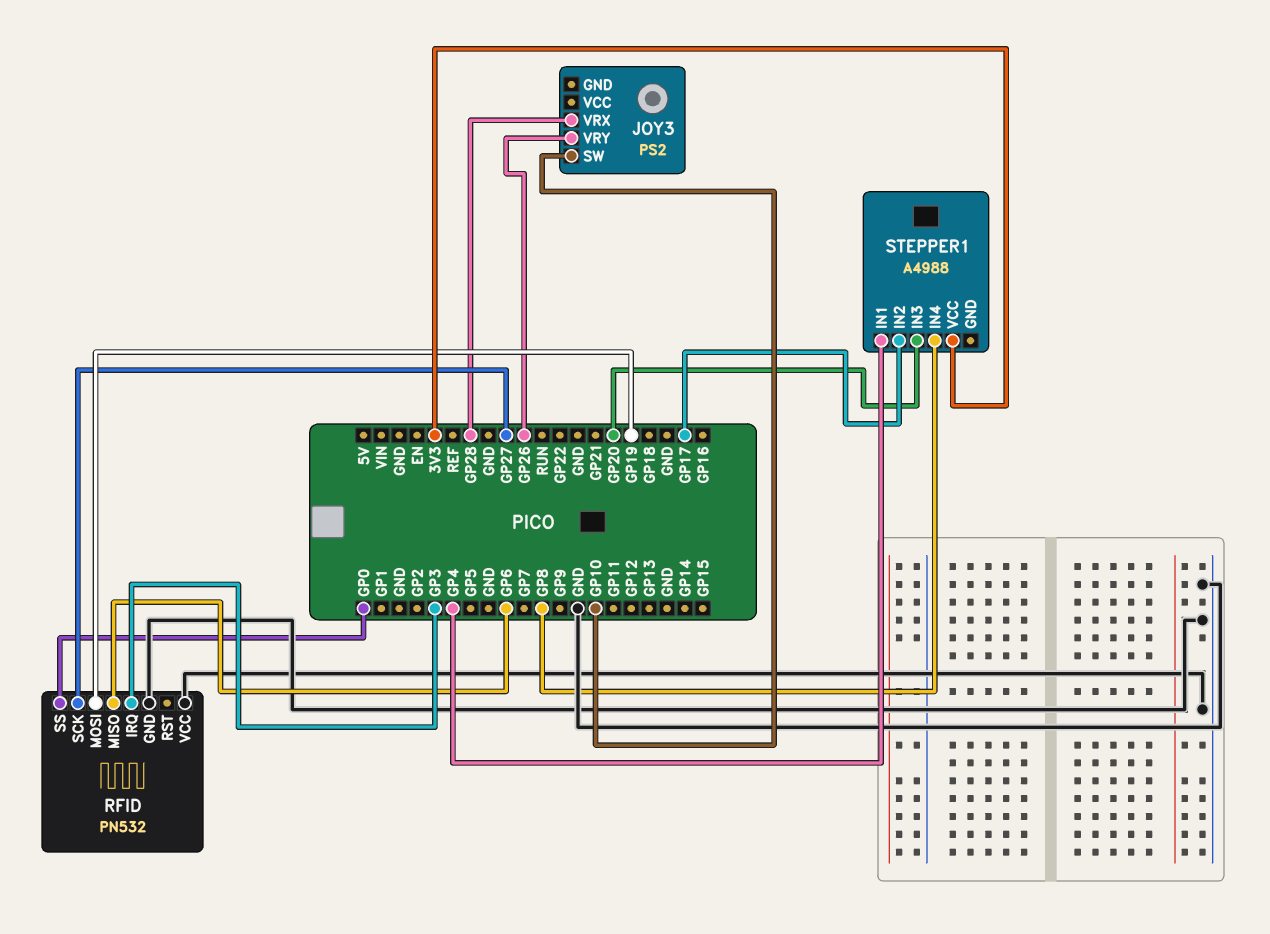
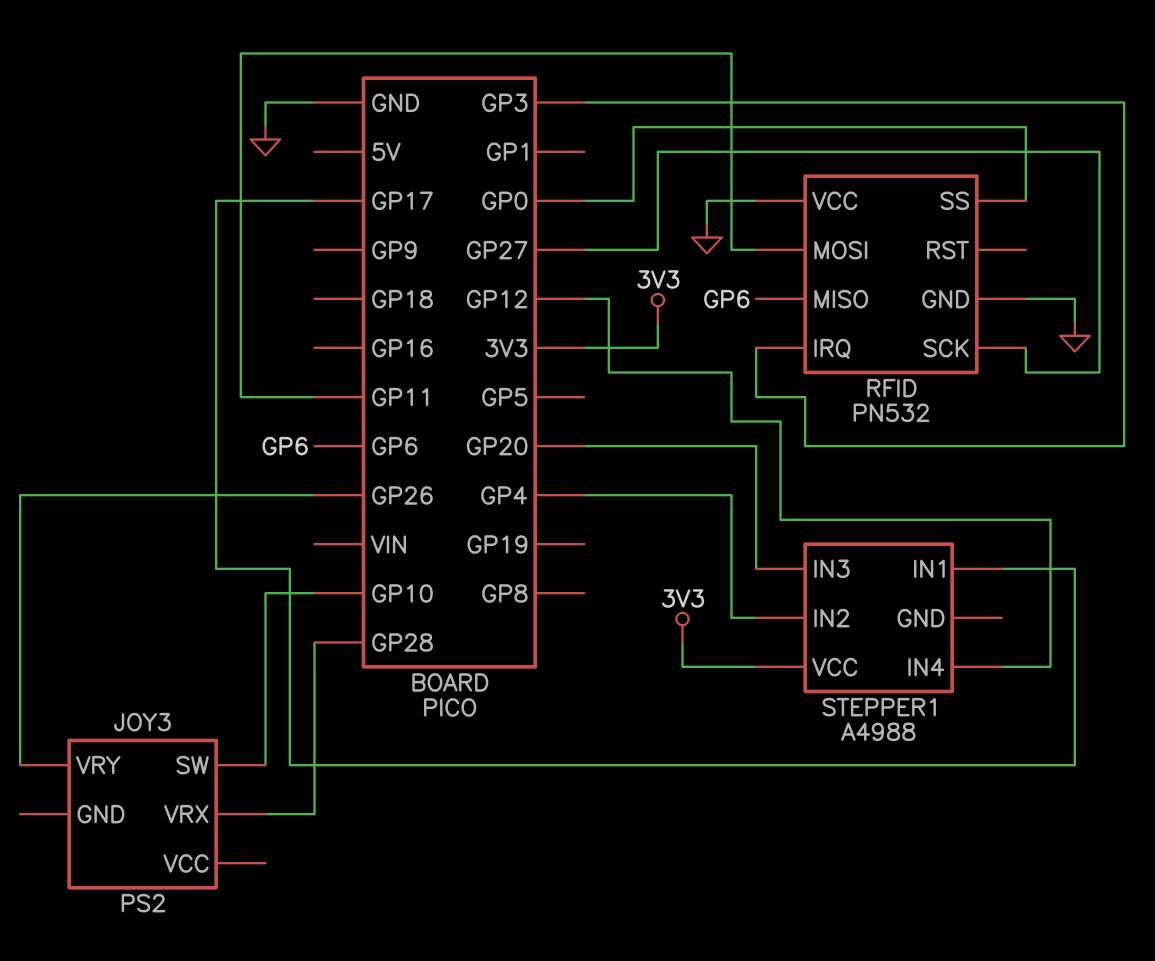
RFID pin MOSI: GP19 -> GP11
STEPPER1 pin IN1: GP4 -> GP17
STEPPER1 pin IN2: GP17 -> GP4
STEPPER1 pin IN4: GP8 -> GP12

